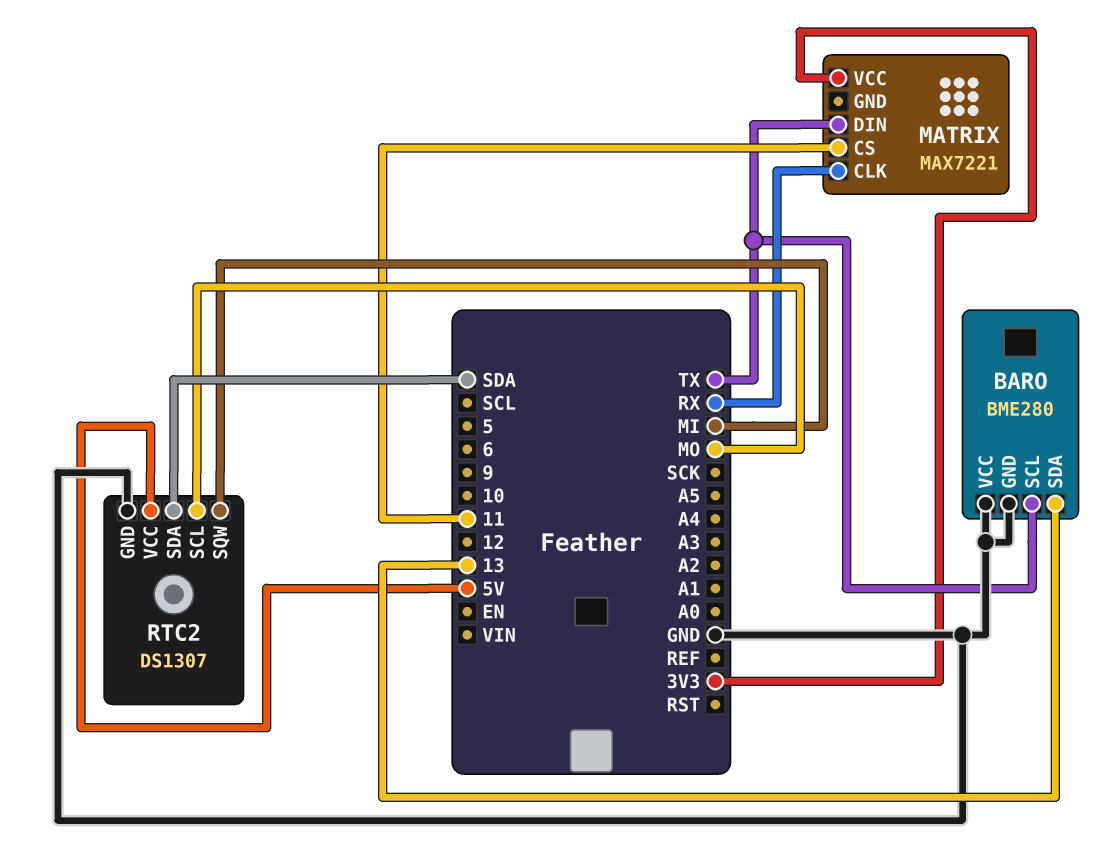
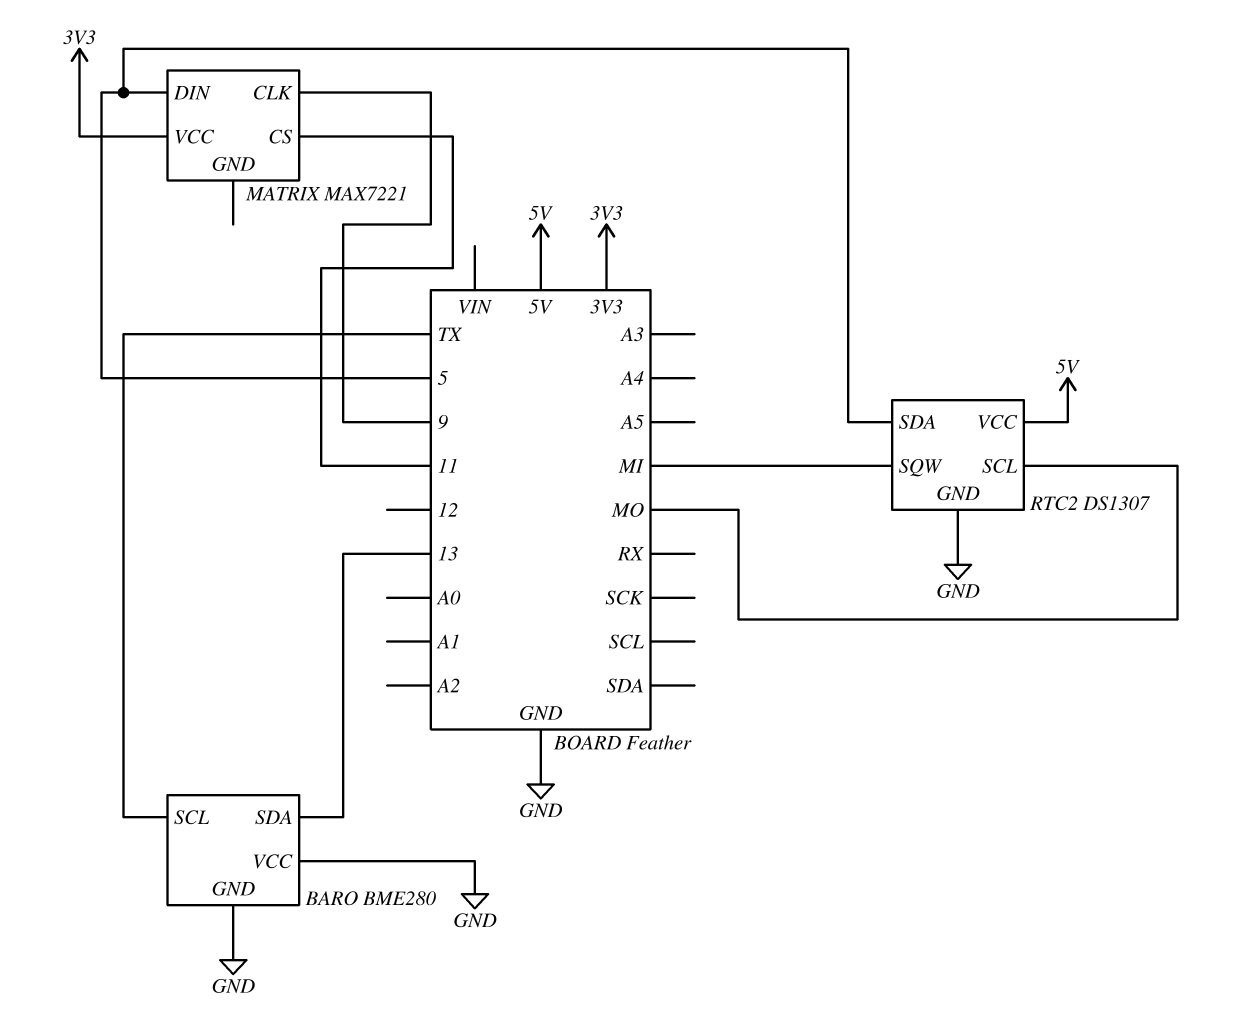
MATRIX pin CLK: RX -> 9
MATRIX pin DIN: TX -> 5
RTC2 pin SDA: SDA -> 5

